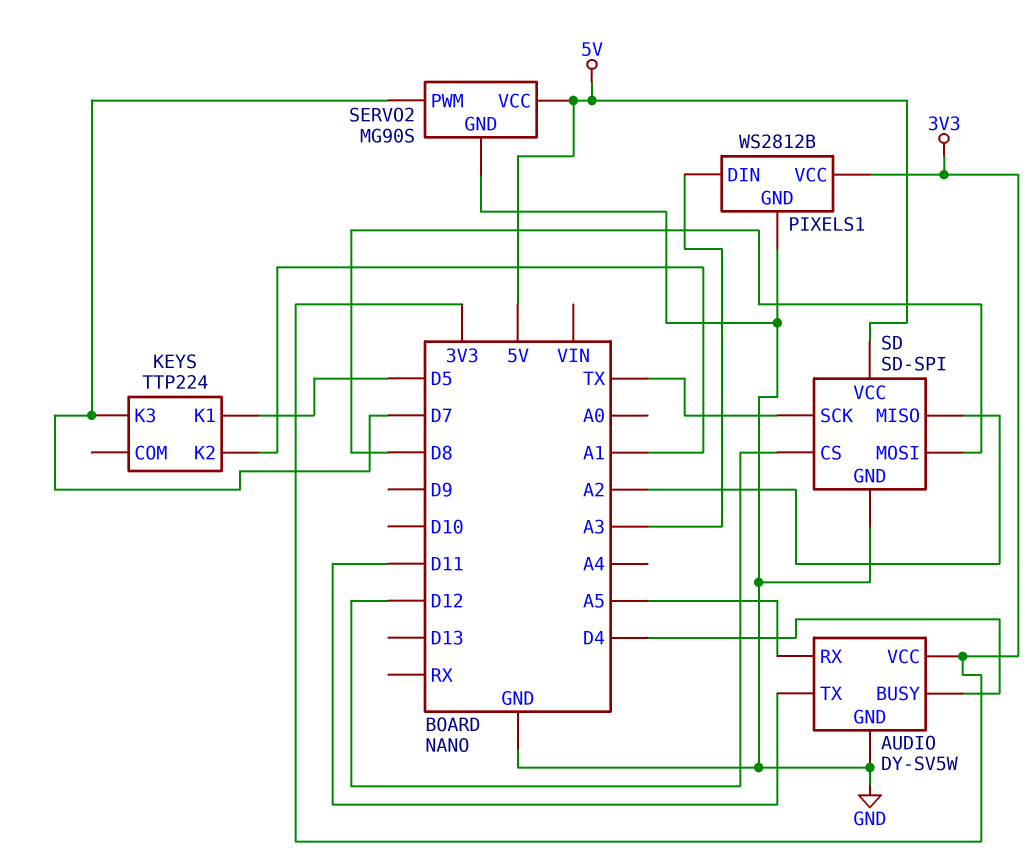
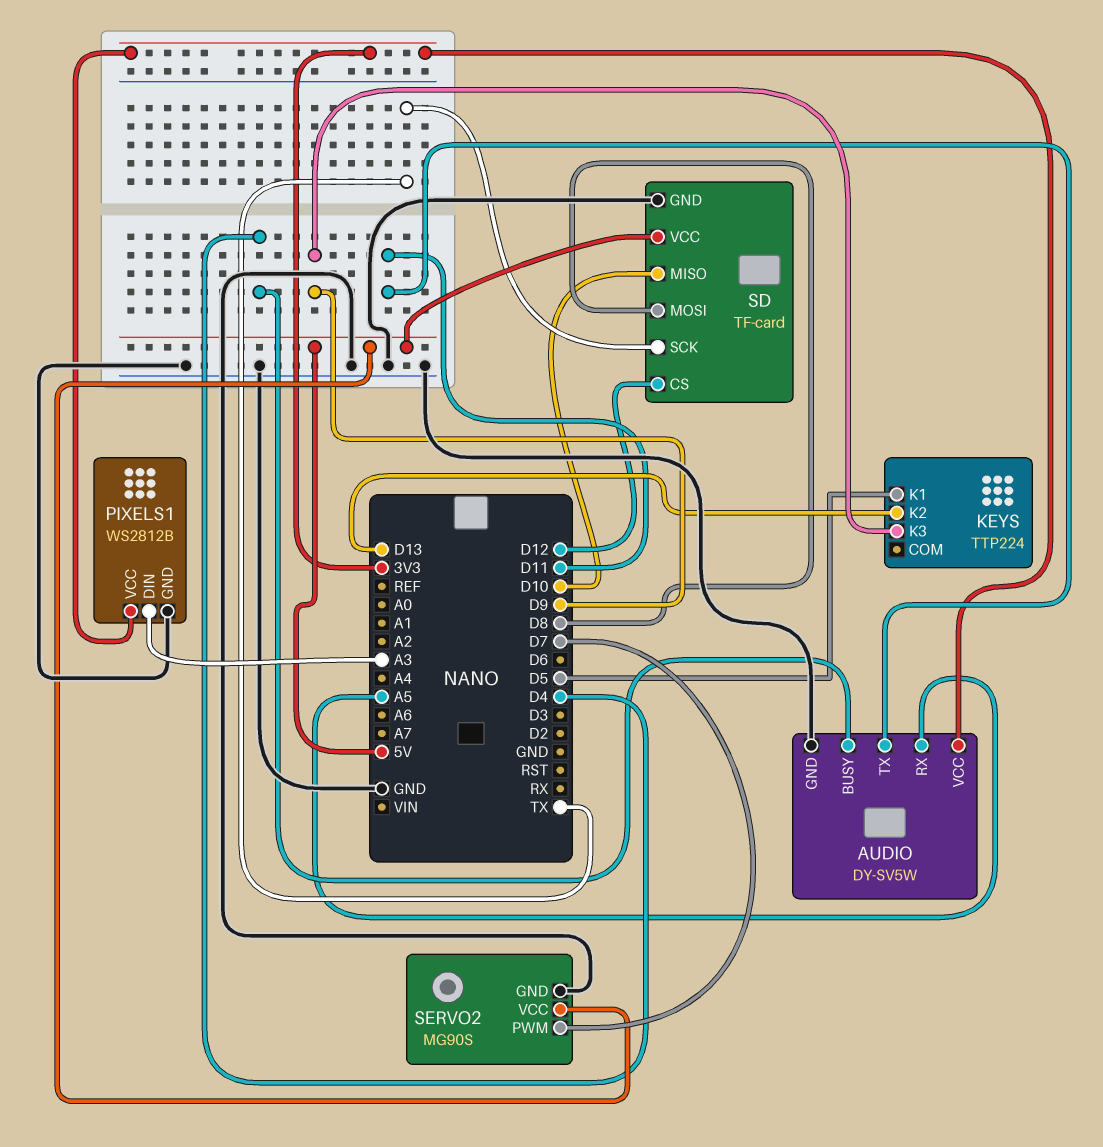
KEYS pin K2: A1 -> D13
KEYS pin K3: D7 -> D9
SD: SD-SPI -> TF-card
SD pin MISO: A2 -> D10

